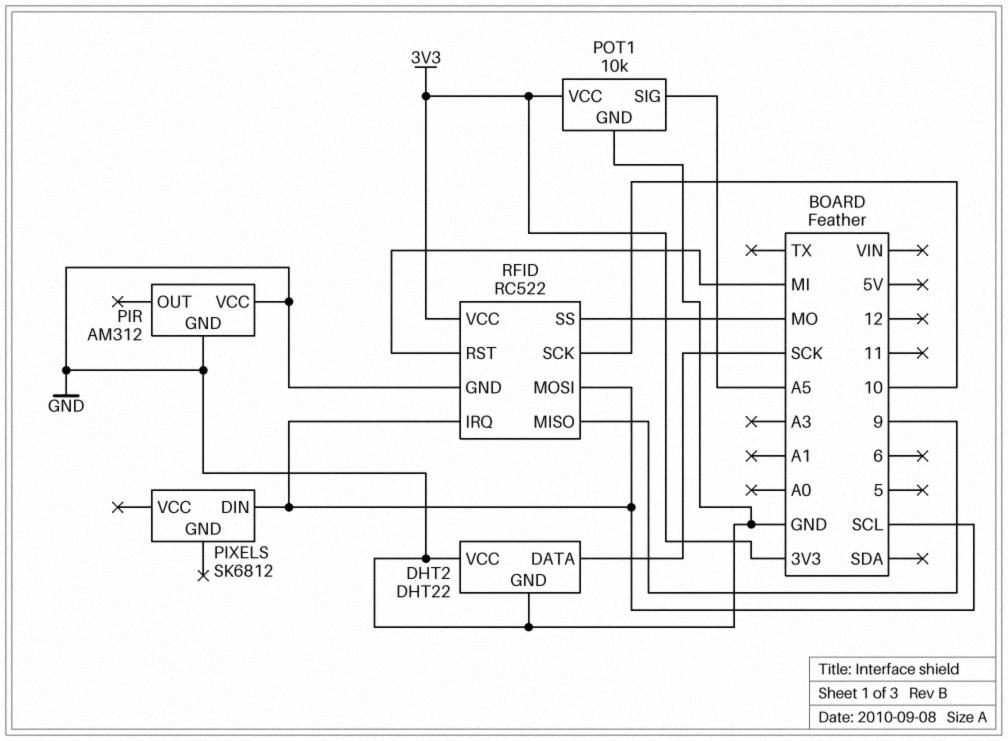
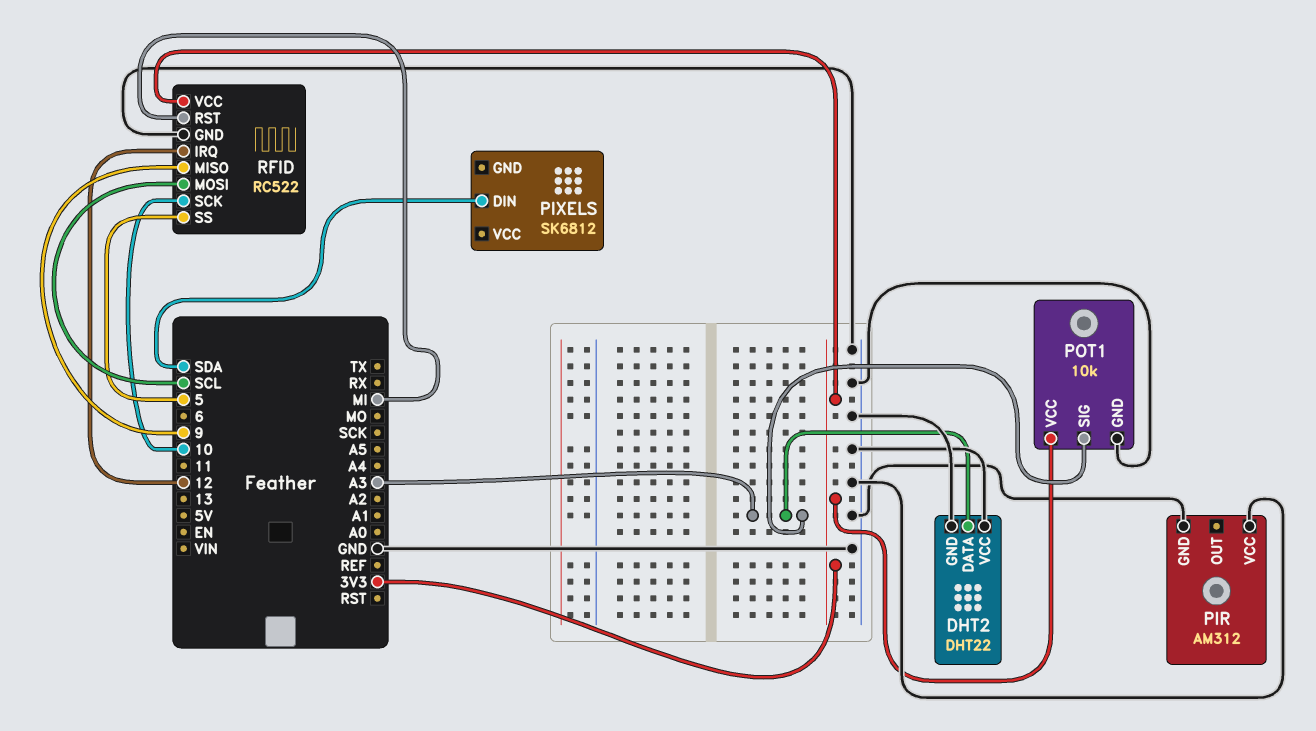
DHT2 pin DATA: SCK -> A3
PIXELS pin DIN: SCL -> SDA
POT1 pin SIG: A5 -> A3
RFID pin IRQ: SCL -> 12
RFID pin SS: MO -> 5

